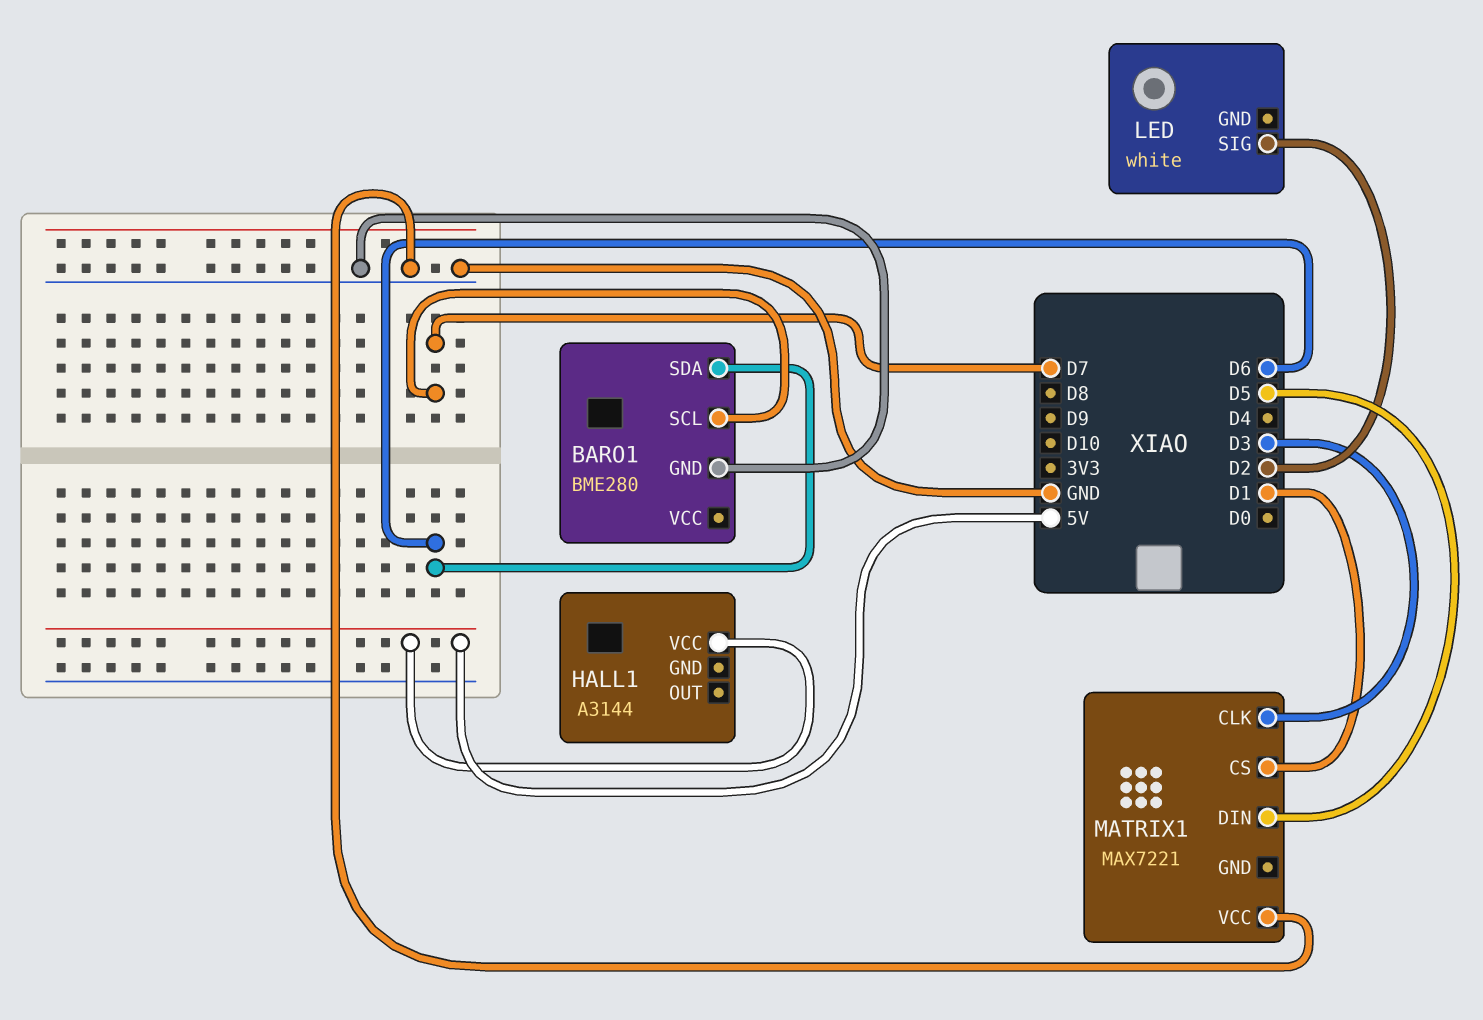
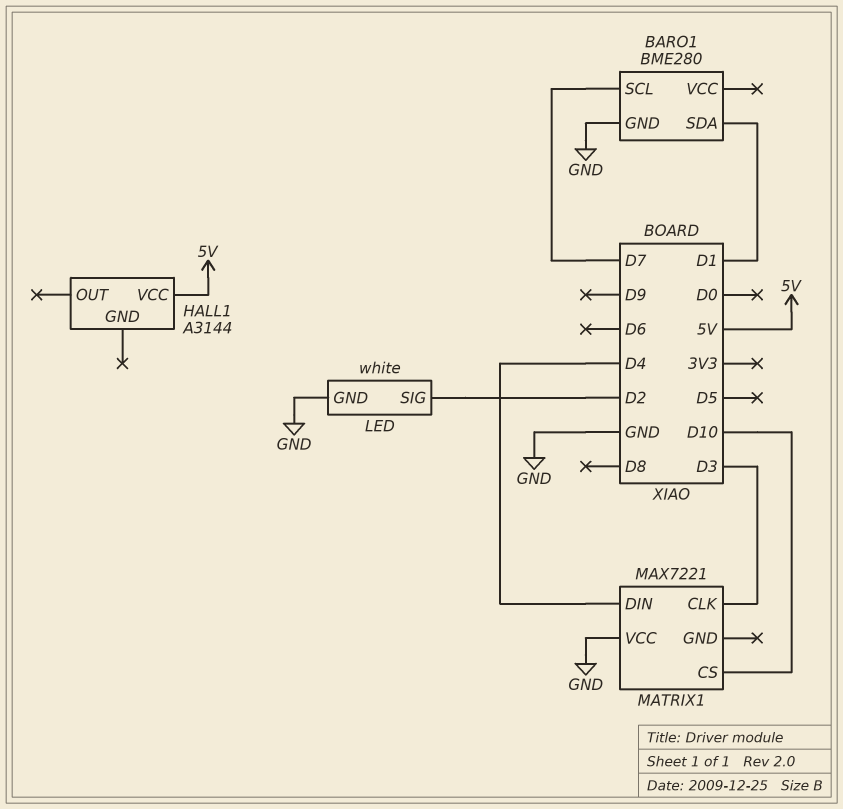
BARO1 pin SDA: D6 -> D1
LED pin GND: none -> GND
MATRIX1 pin CS: D1 -> D10
MATRIX1 pin DIN: D5 -> D4

